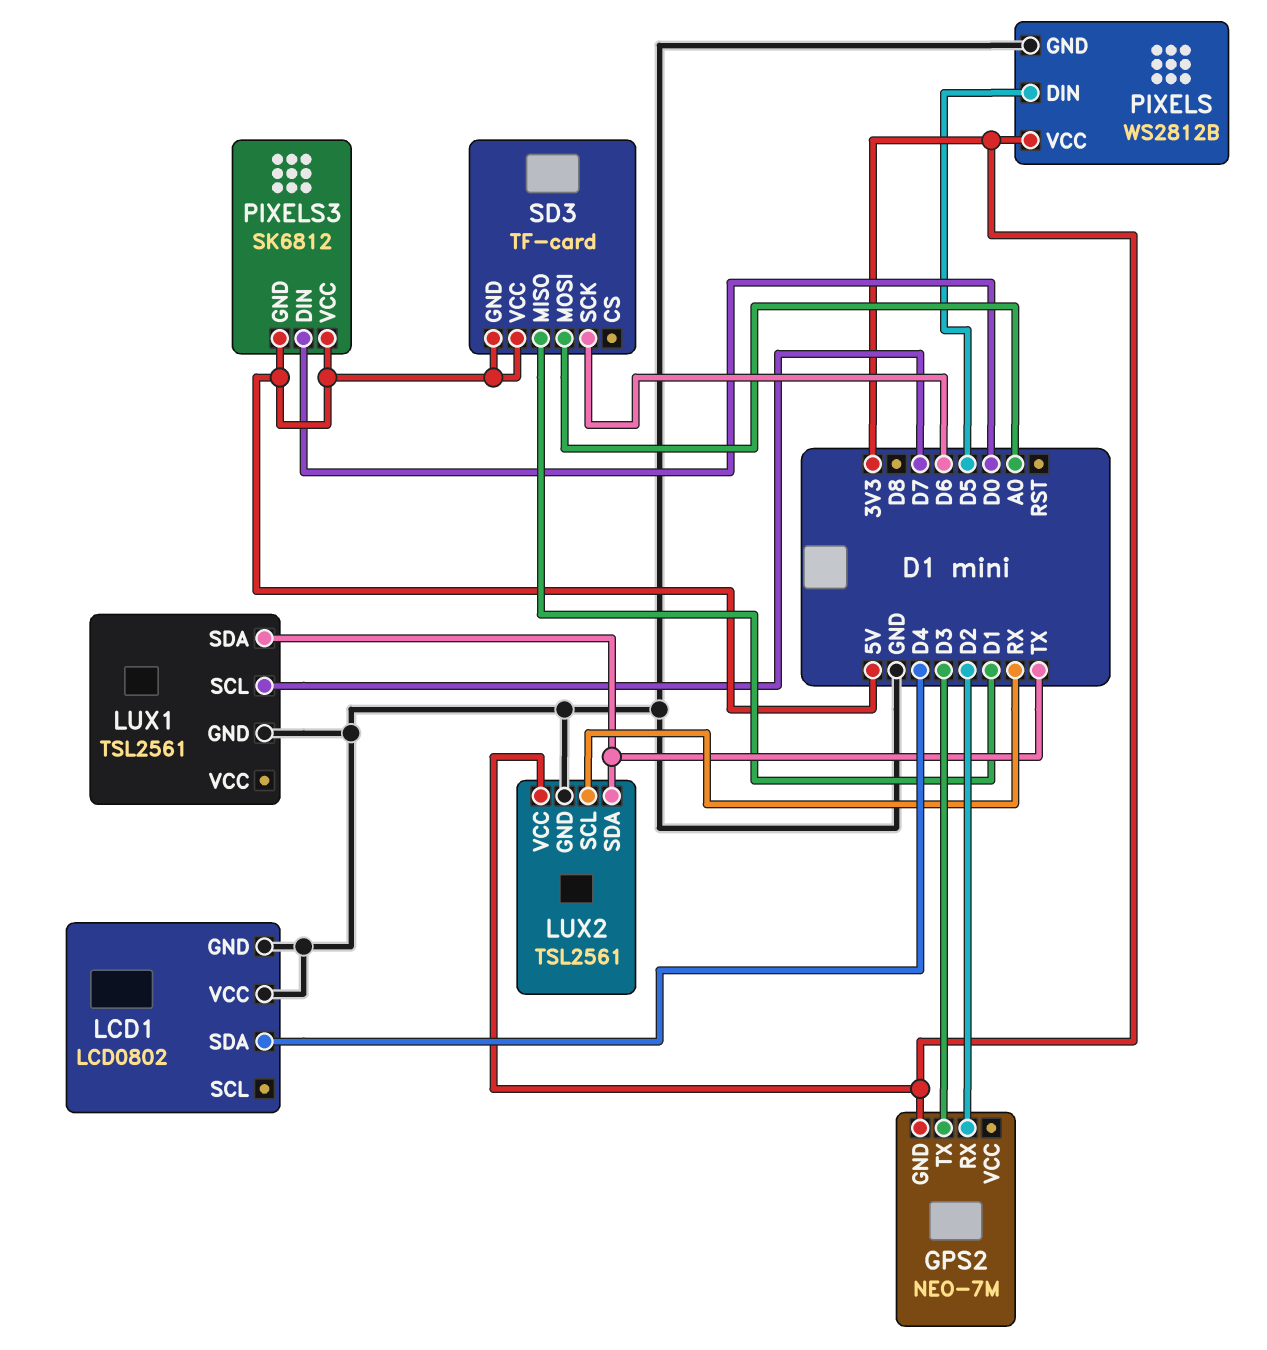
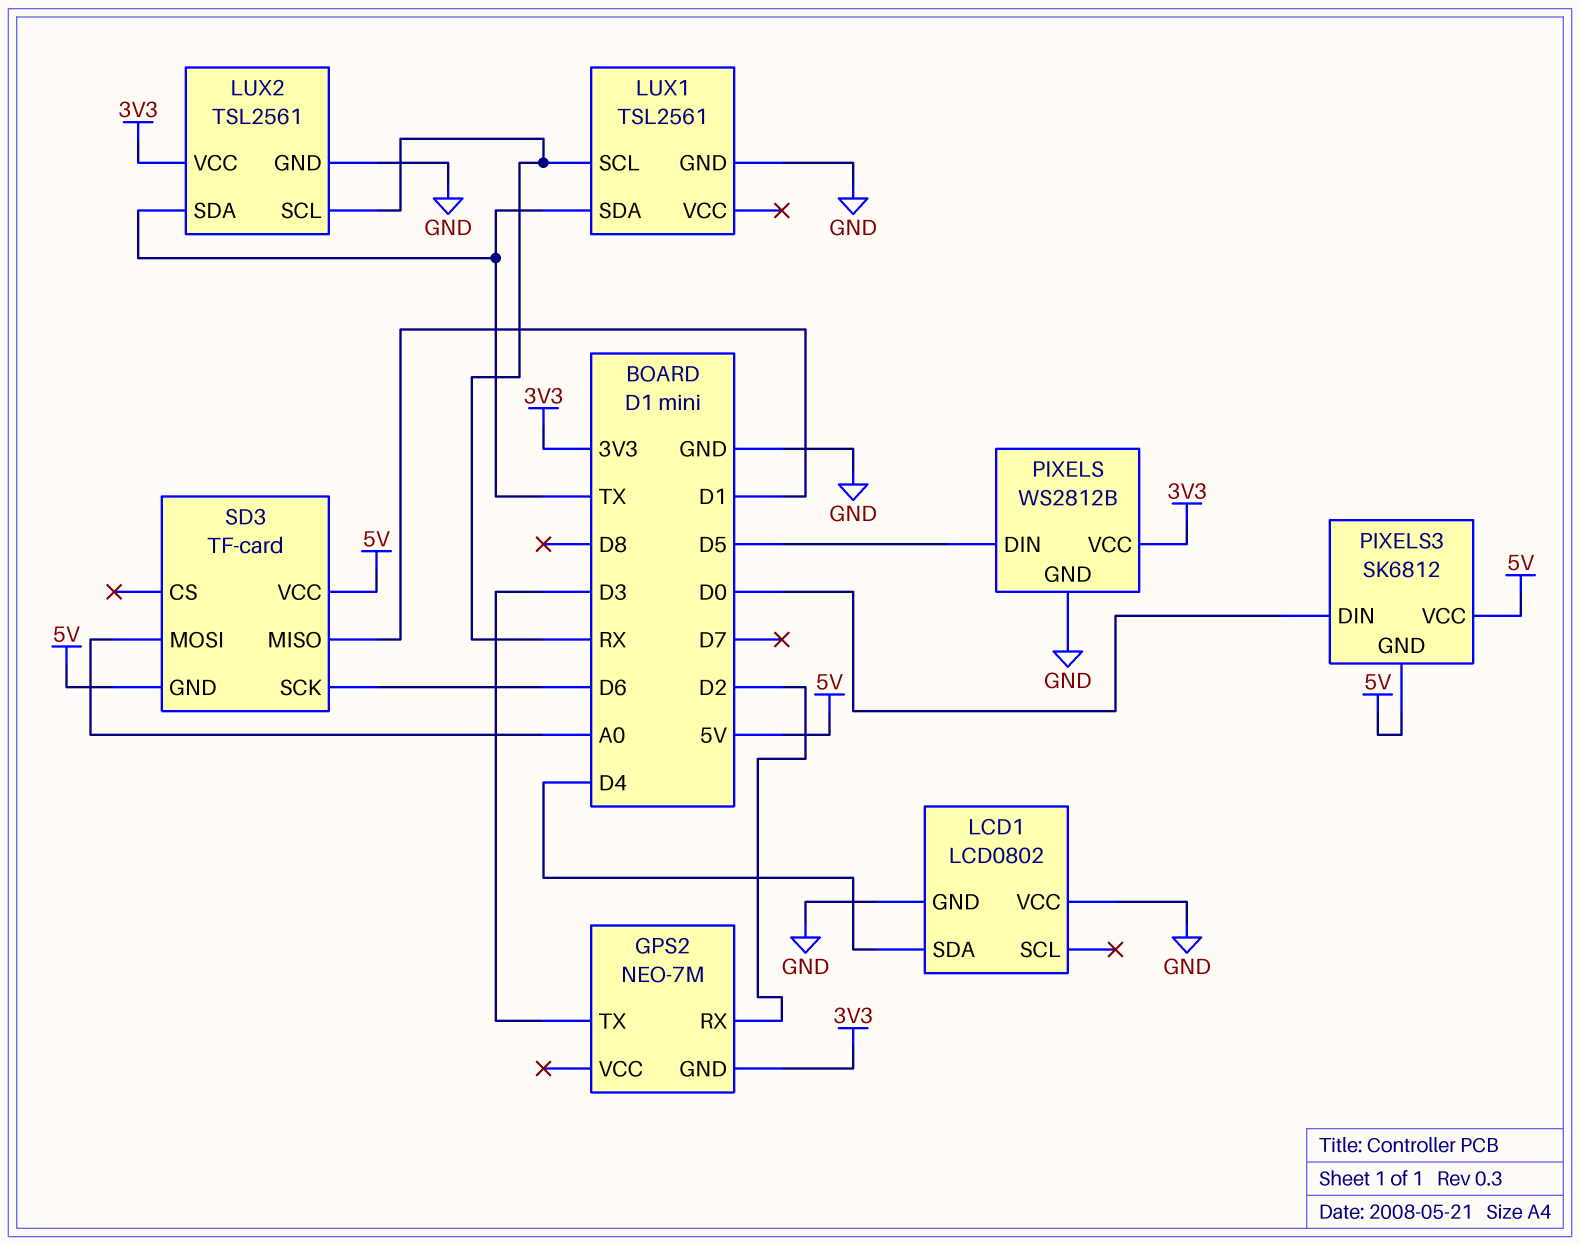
LUX1 pin SCL: D7 -> RX

